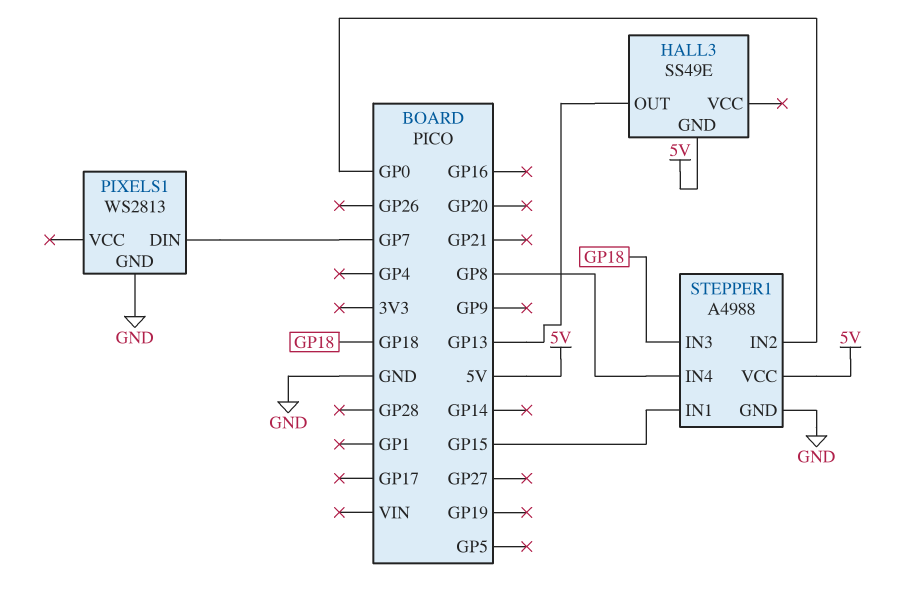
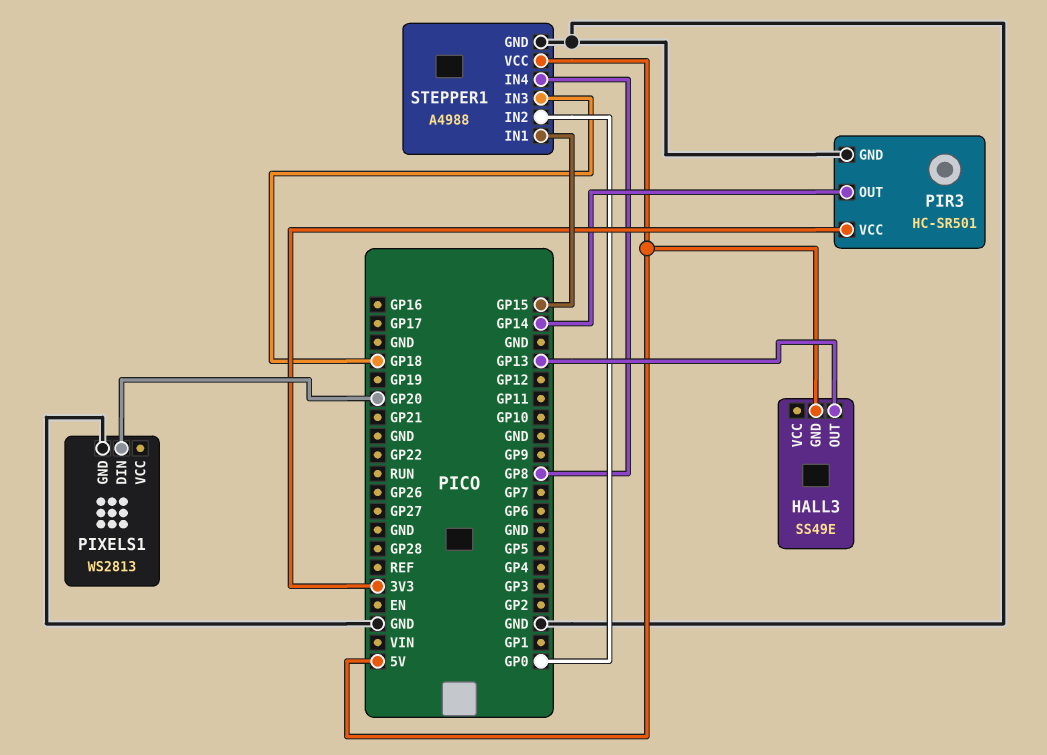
PIR3: none -> HC-SR501
PIR3 pin GND: none -> GND
PIR3 pin OUT: none -> GP14
PIR3 pin VCC: none -> 3V3
PIXELS1 pin DIN: GP7 -> GP20

